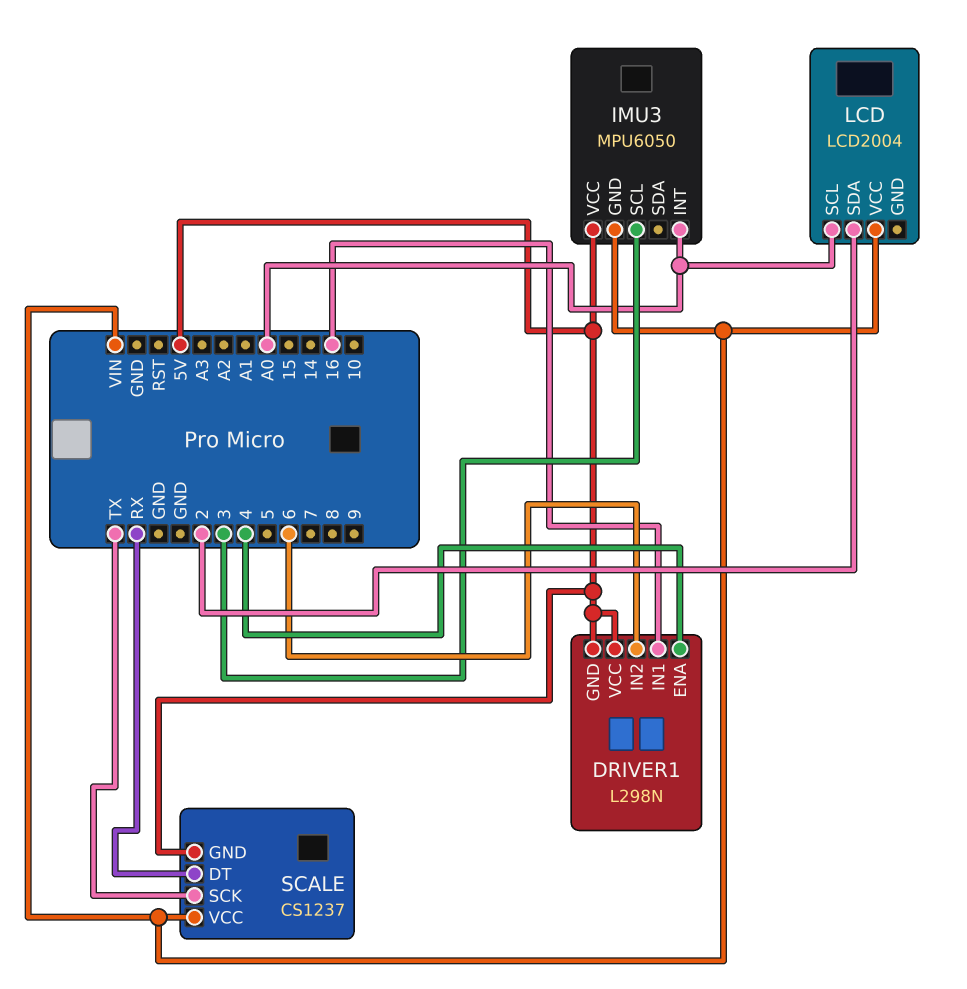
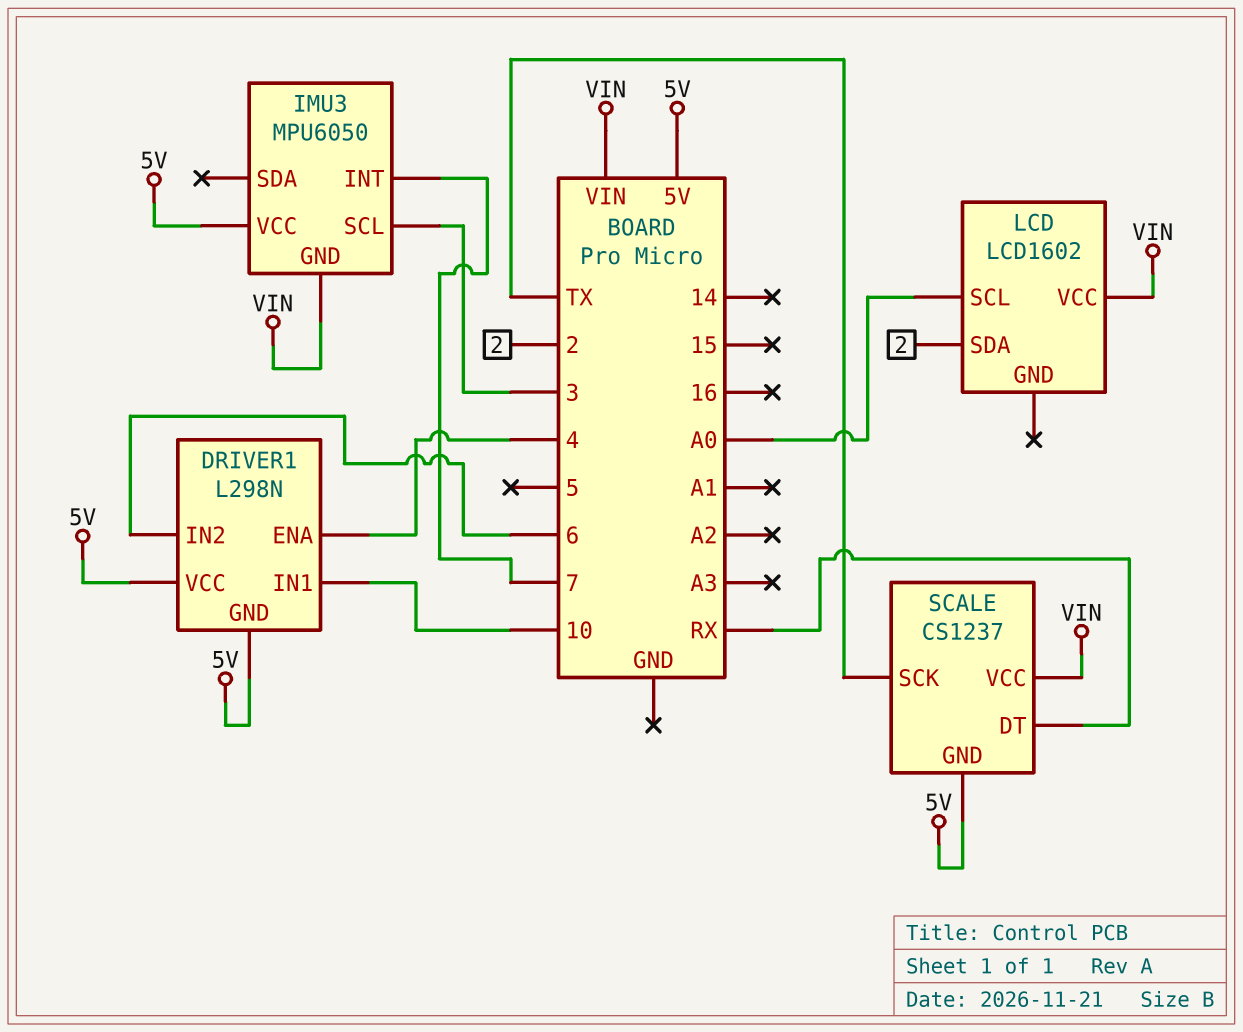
DRIVER1 pin IN1: 16 -> 10
IMU3 pin INT: A0 -> 7
LCD: LCD2004 -> LCD1602

